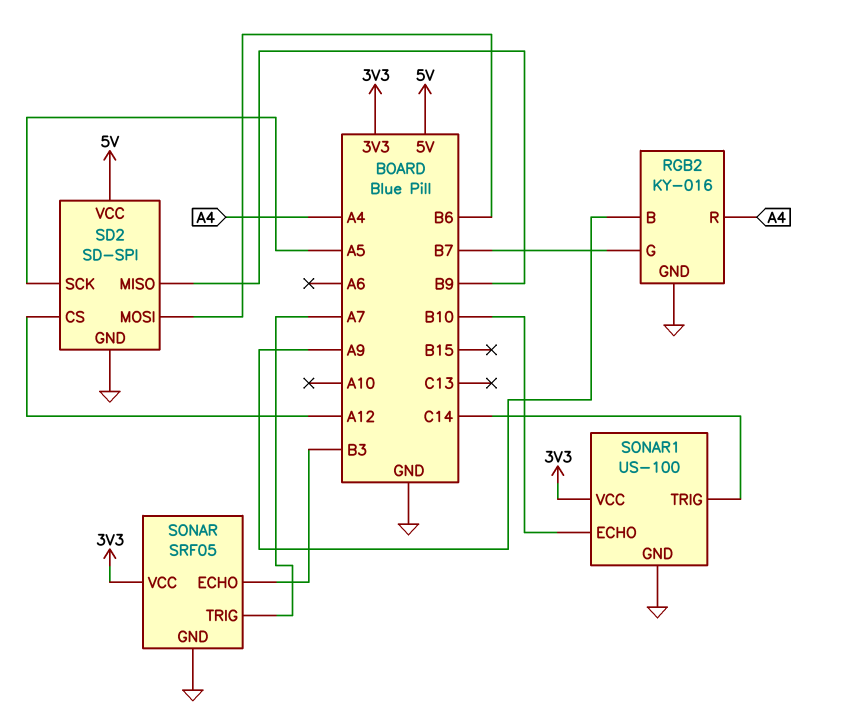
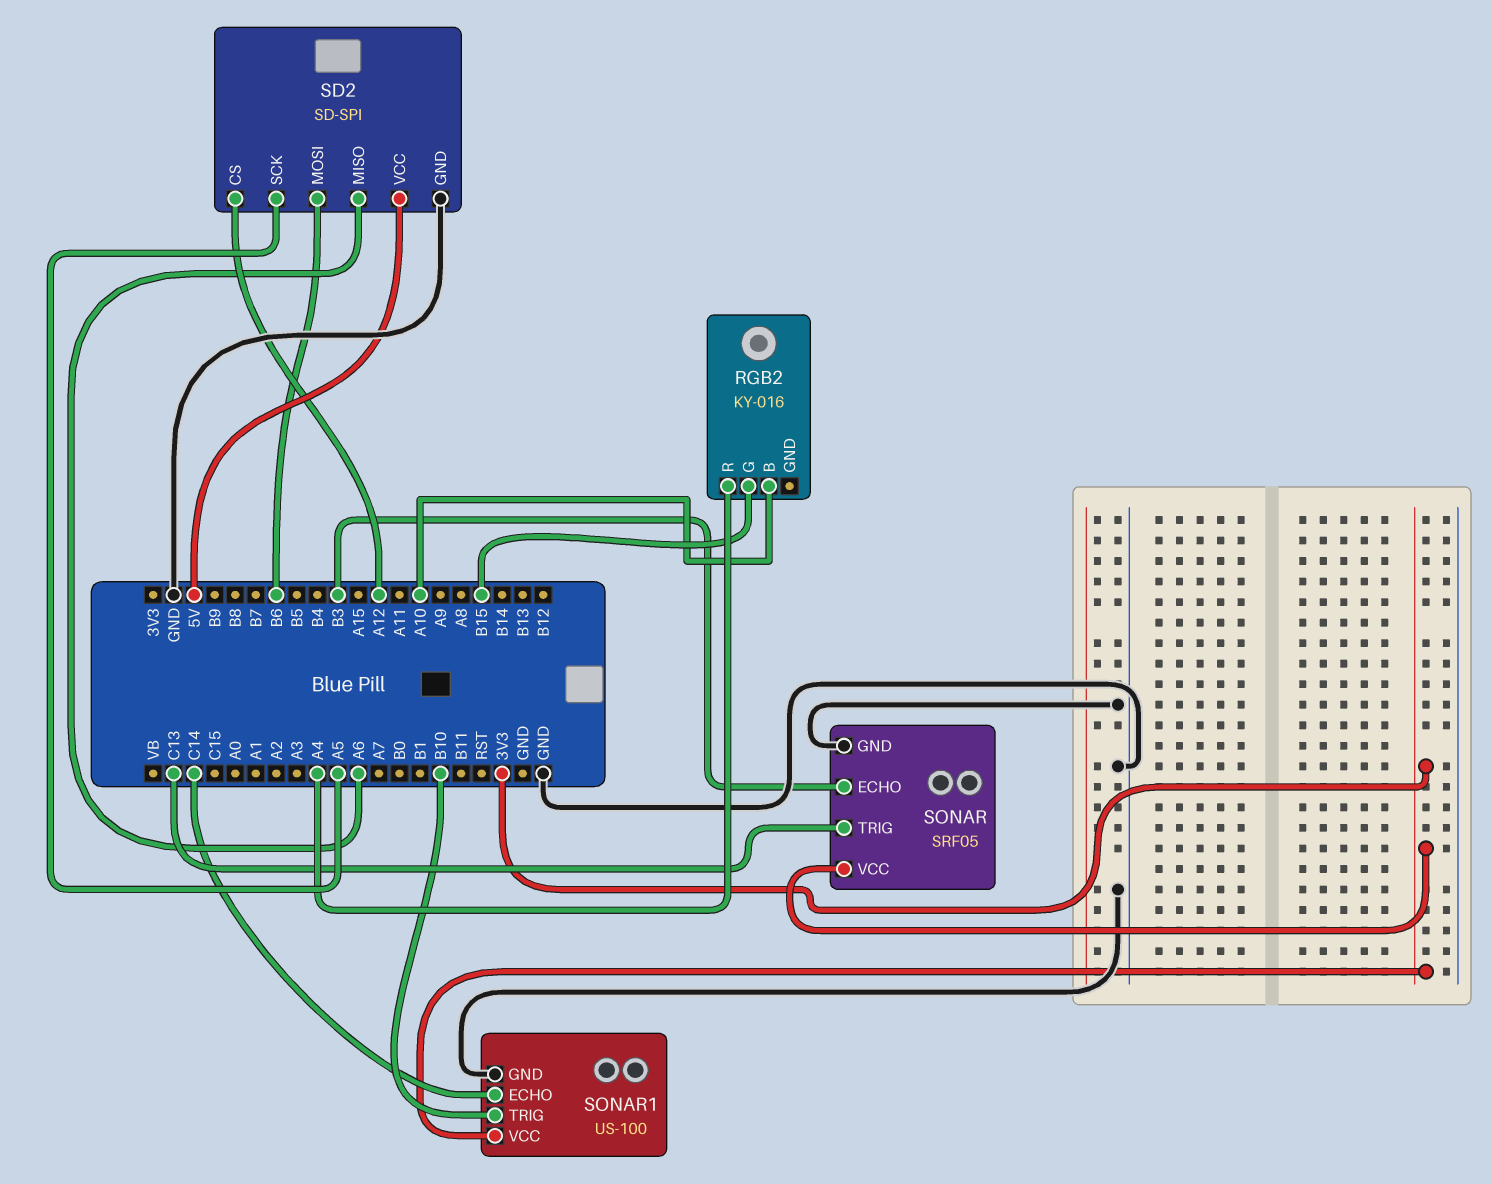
RGB2 pin B: A9 -> A10
RGB2 pin G: B7 -> B15
RGB2 pin GND: GND -> none
SD2 pin MISO: B9 -> A6
SONAR pin TRIG: A7 -> C13
SONAR1 pin ECHO: B10 -> C14
SONAR1 pin TRIG: C14 -> B10

